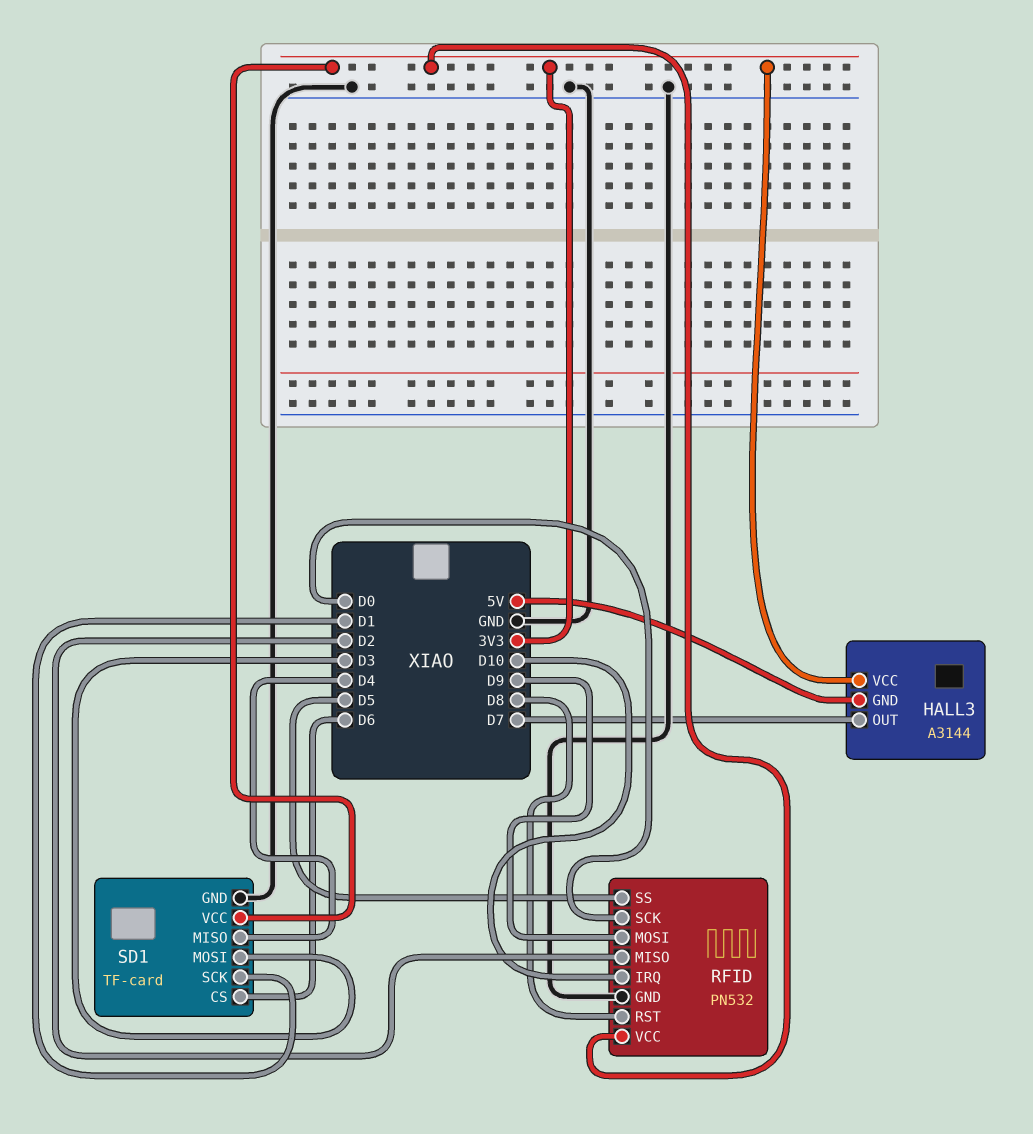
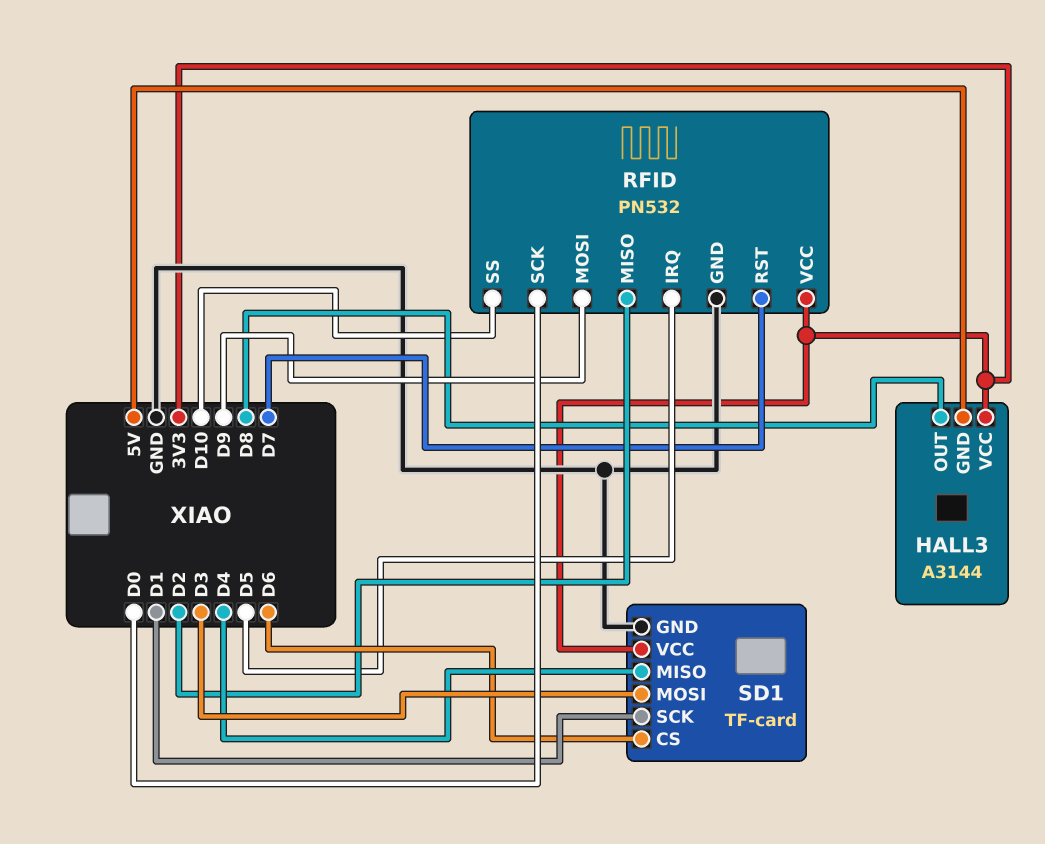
HALL3 pin OUT: D7 -> D8
RFID pin IRQ: D10 -> D5
RFID pin RST: D8 -> D7
RFID pin SS: D5 -> D10

